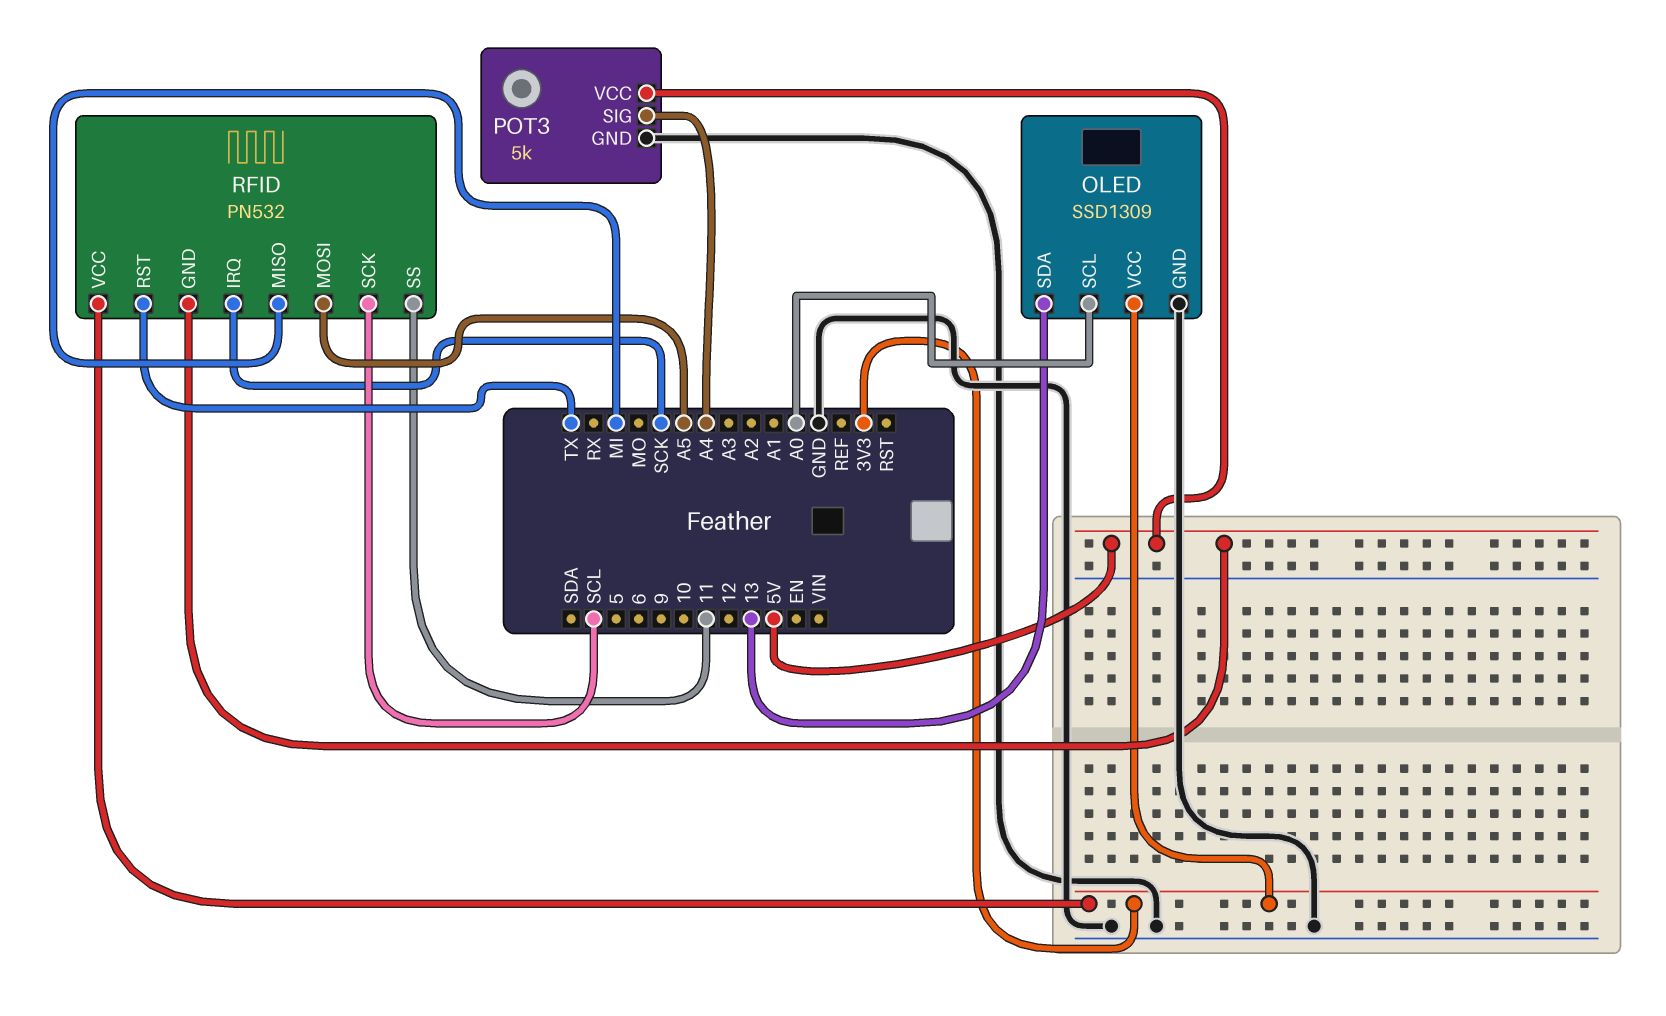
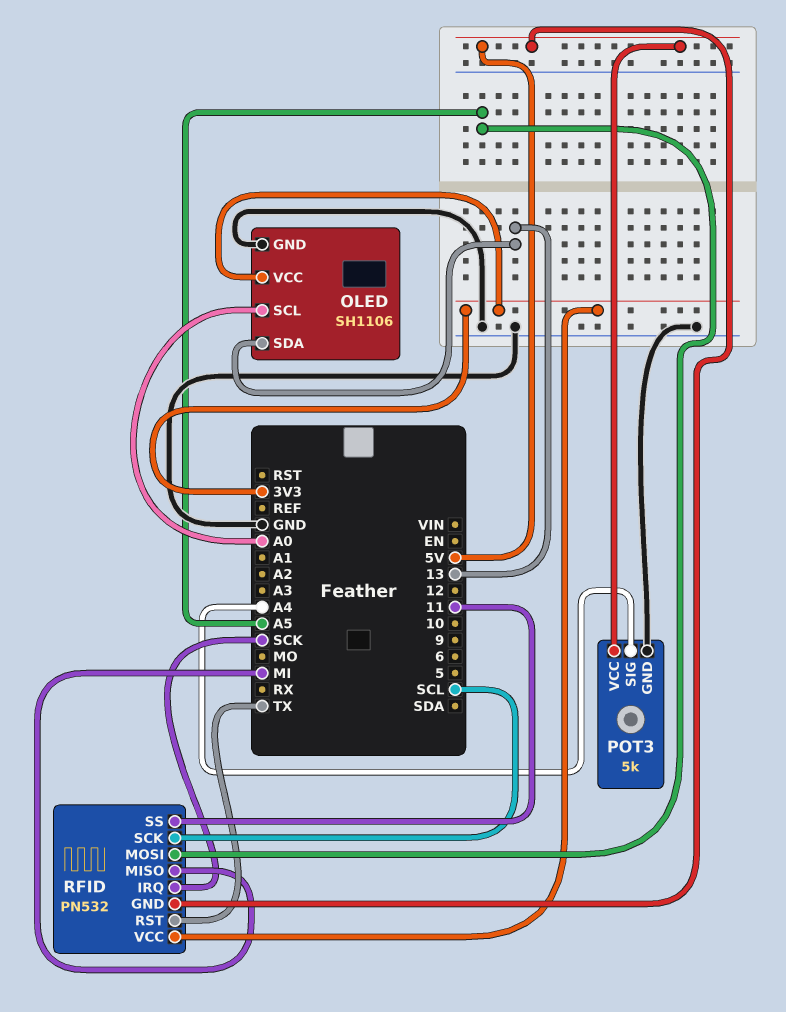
OLED: SSD1309 -> SH1106

